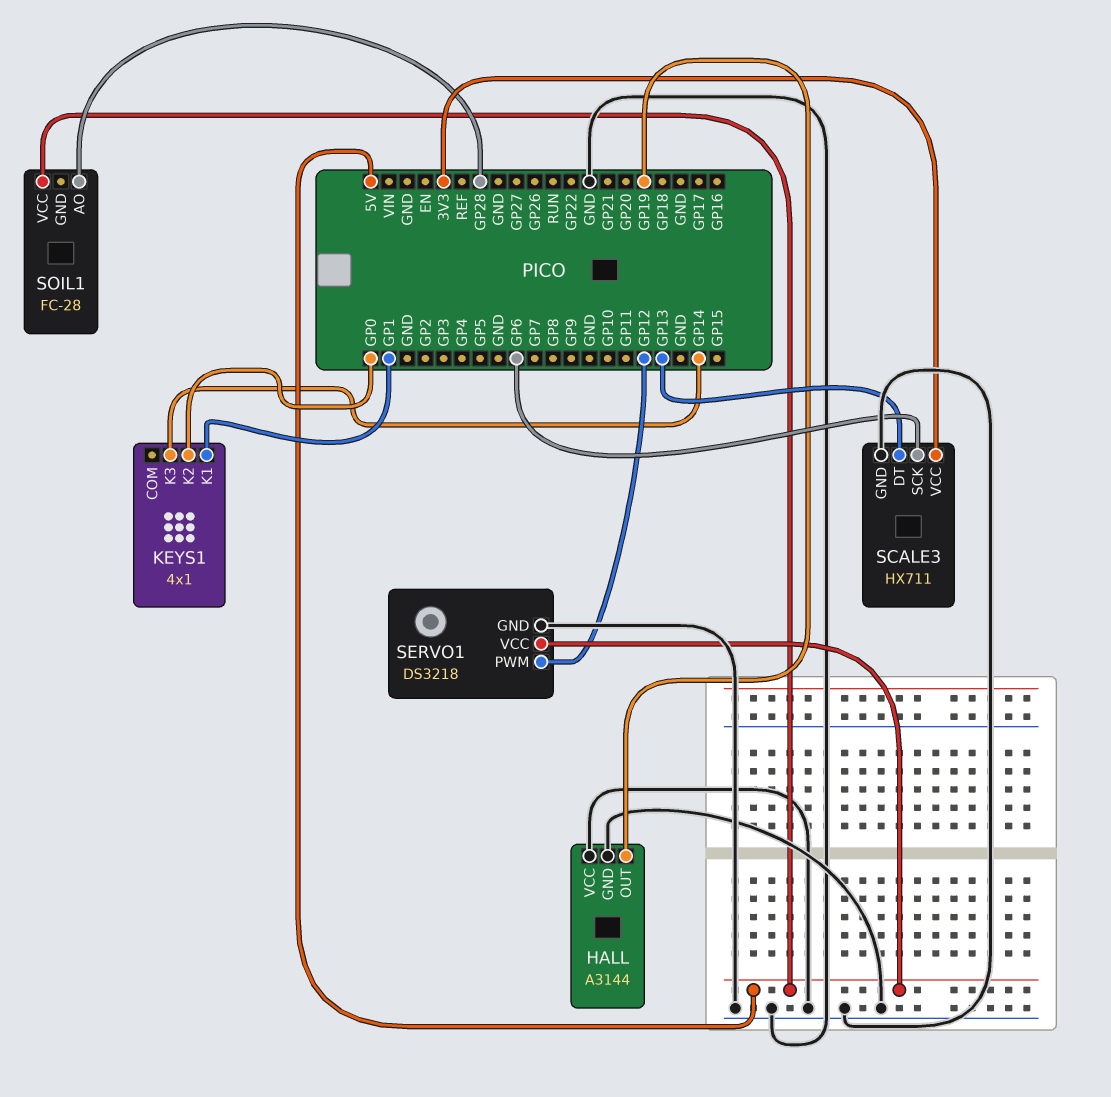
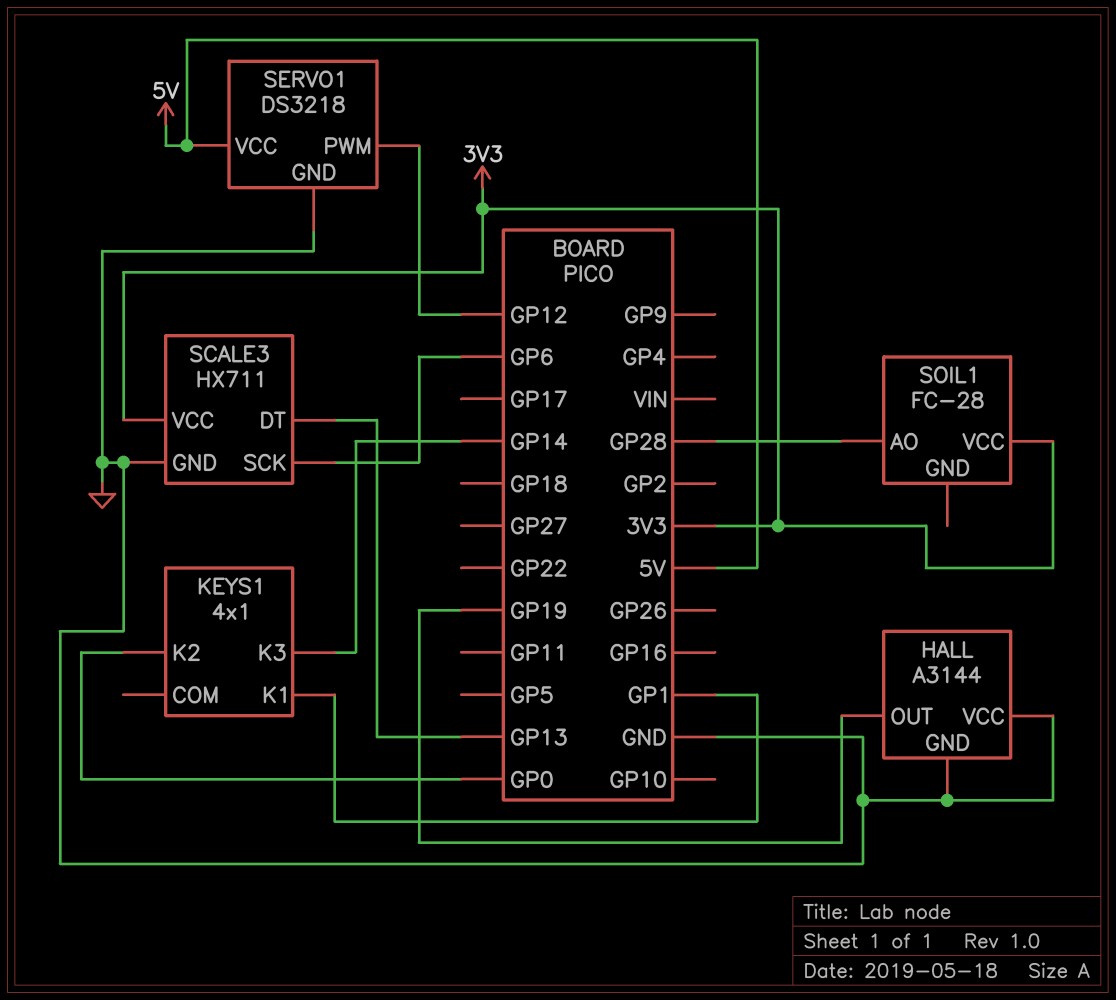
SOIL1 pin VCC: 5V -> 3V3

